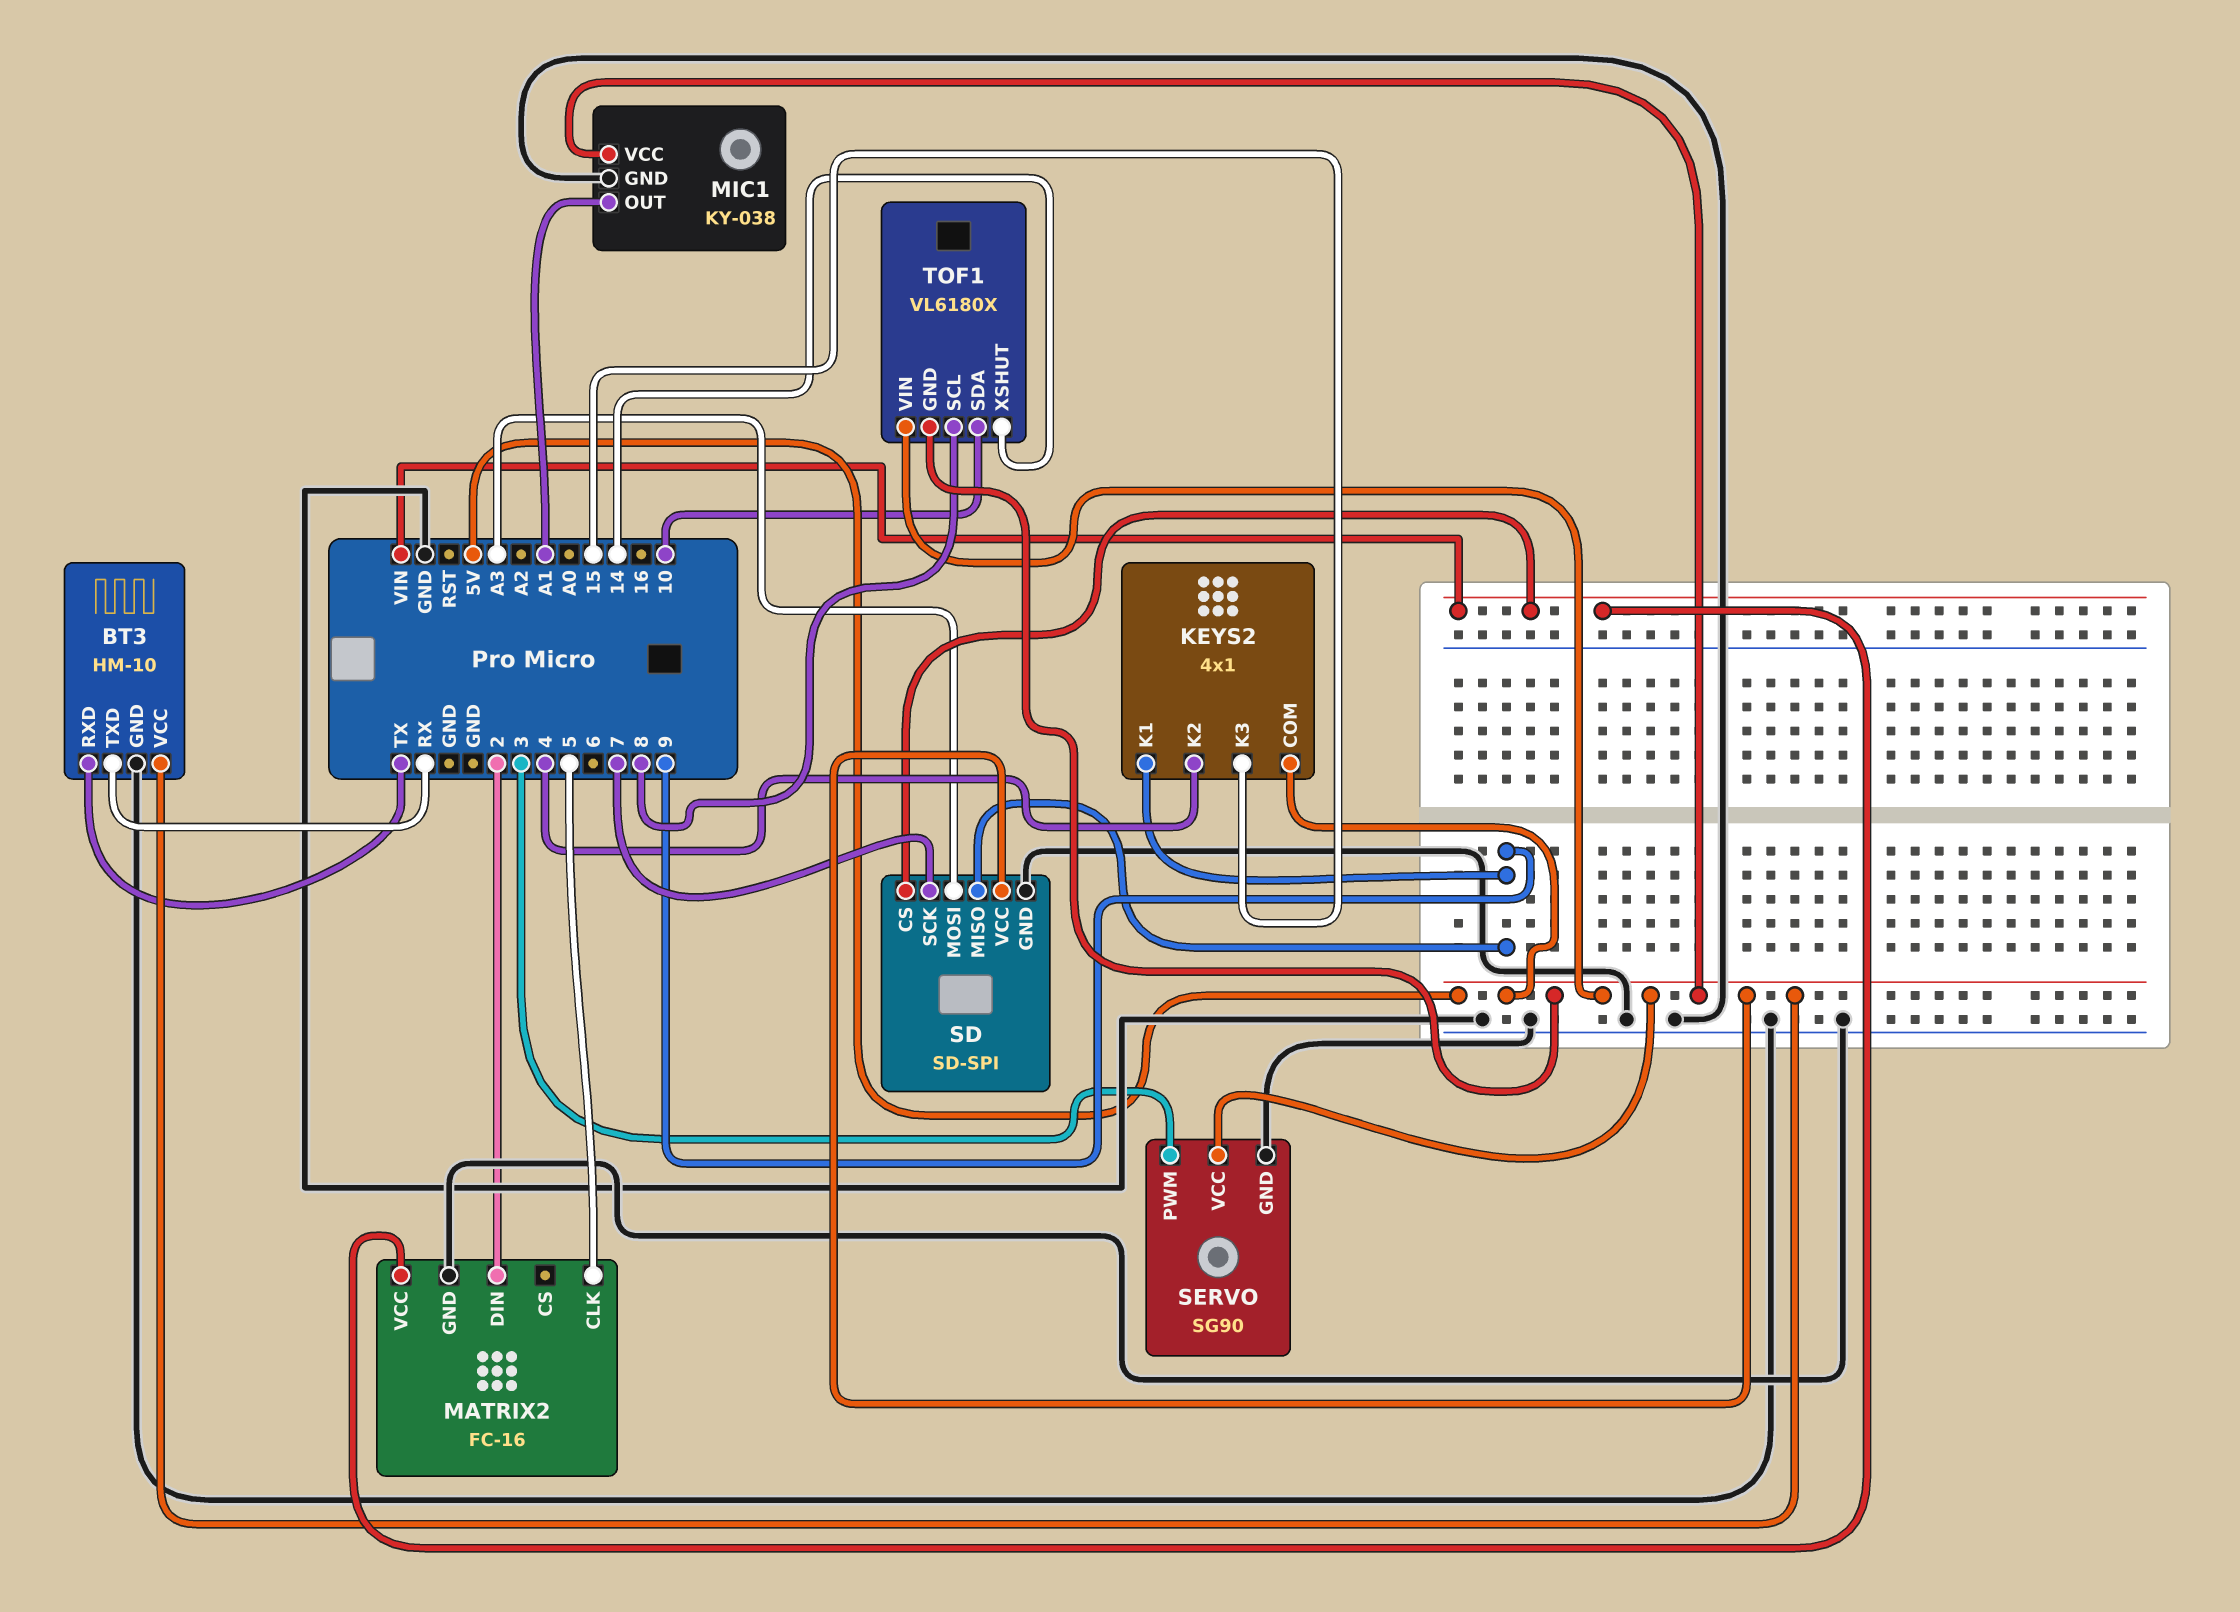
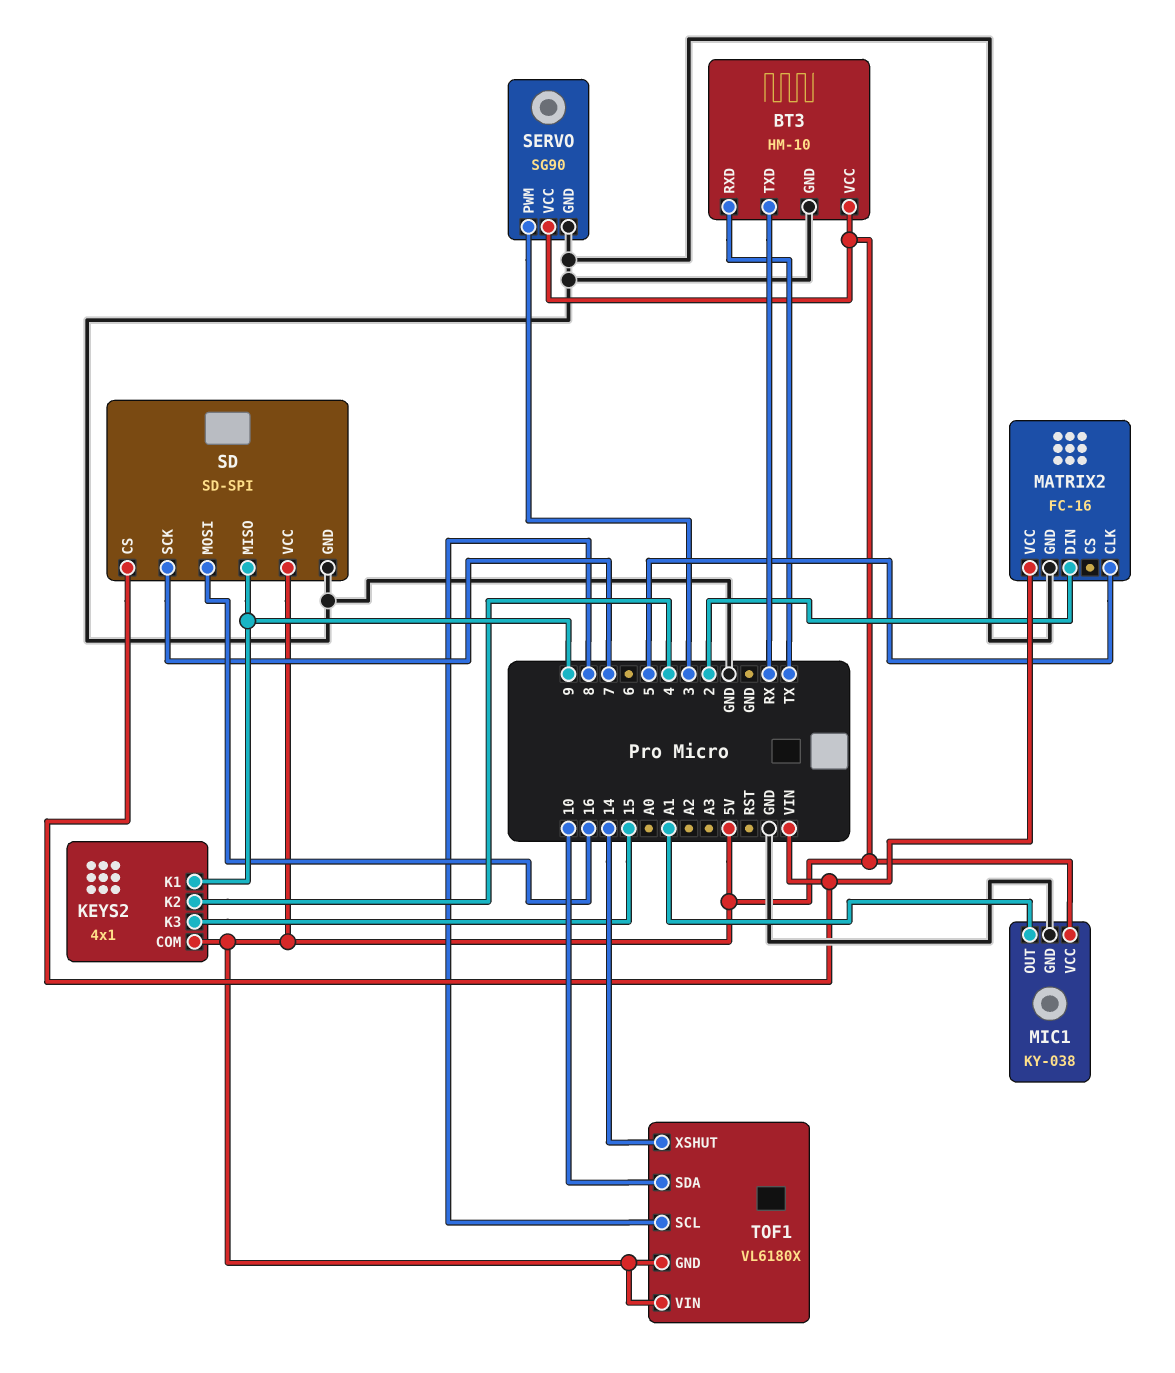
SD pin MOSI: A3 -> 16

